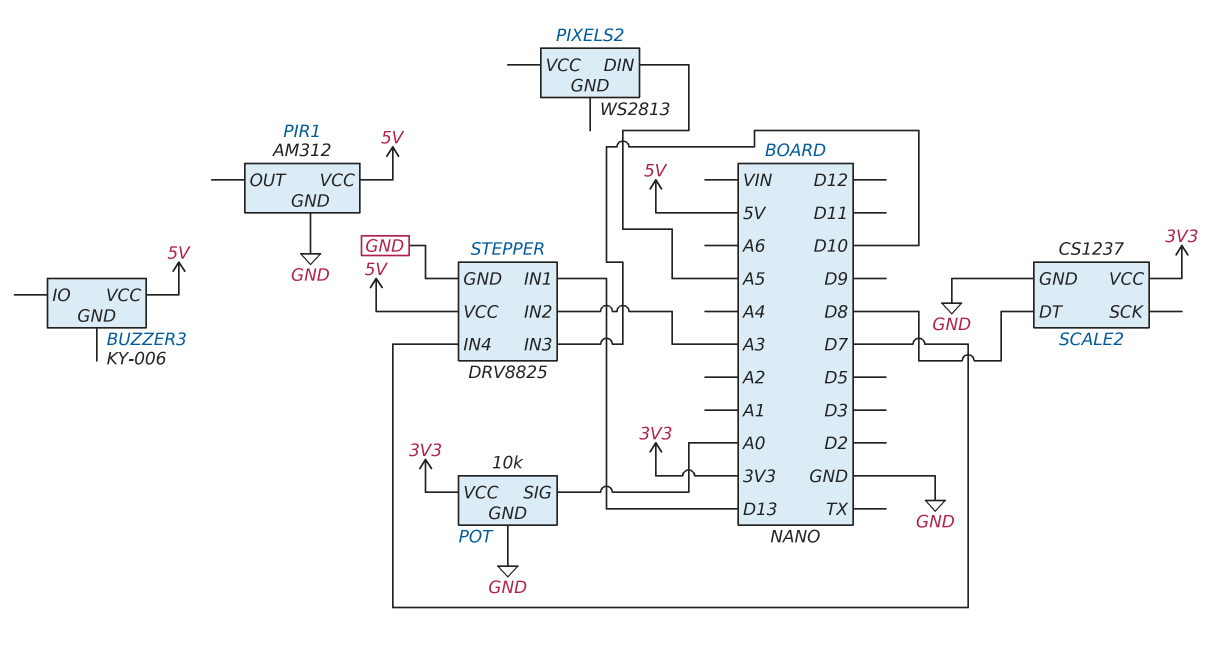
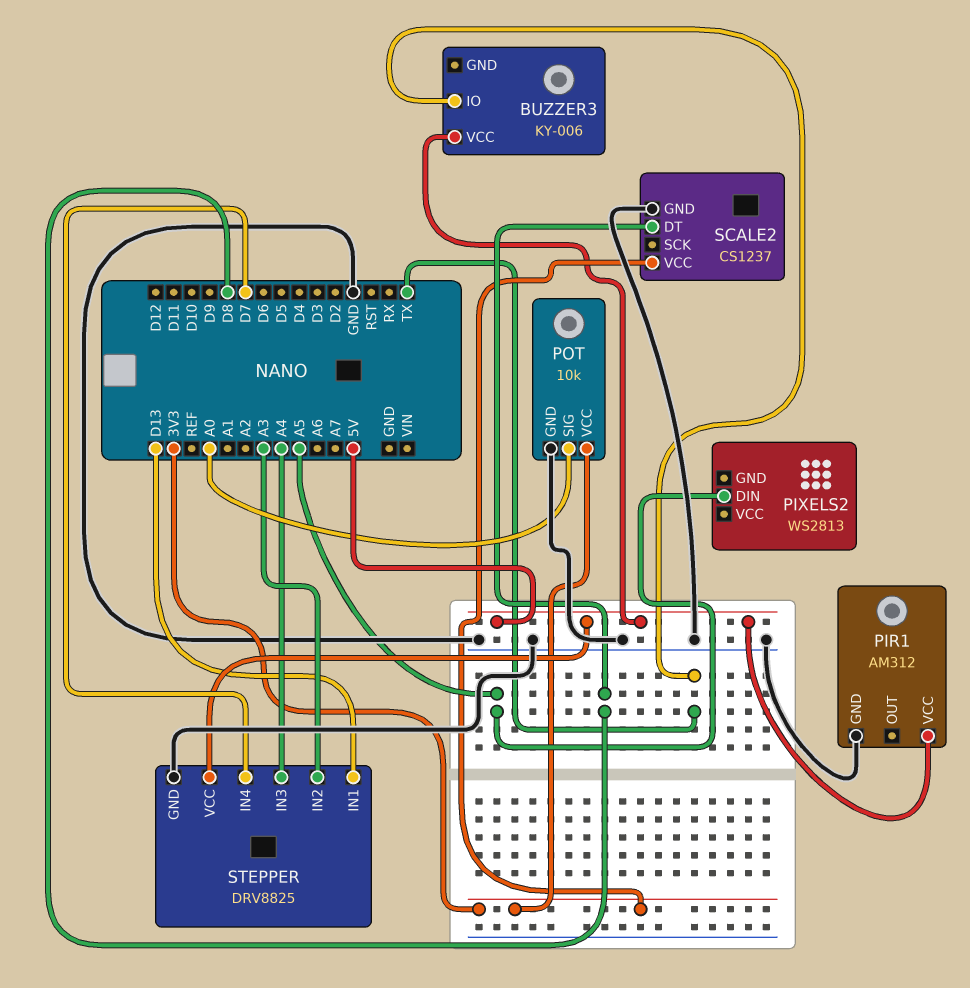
BUZZER3 pin IO: none -> TX
STEPPER pin IN3: D10 -> A4

